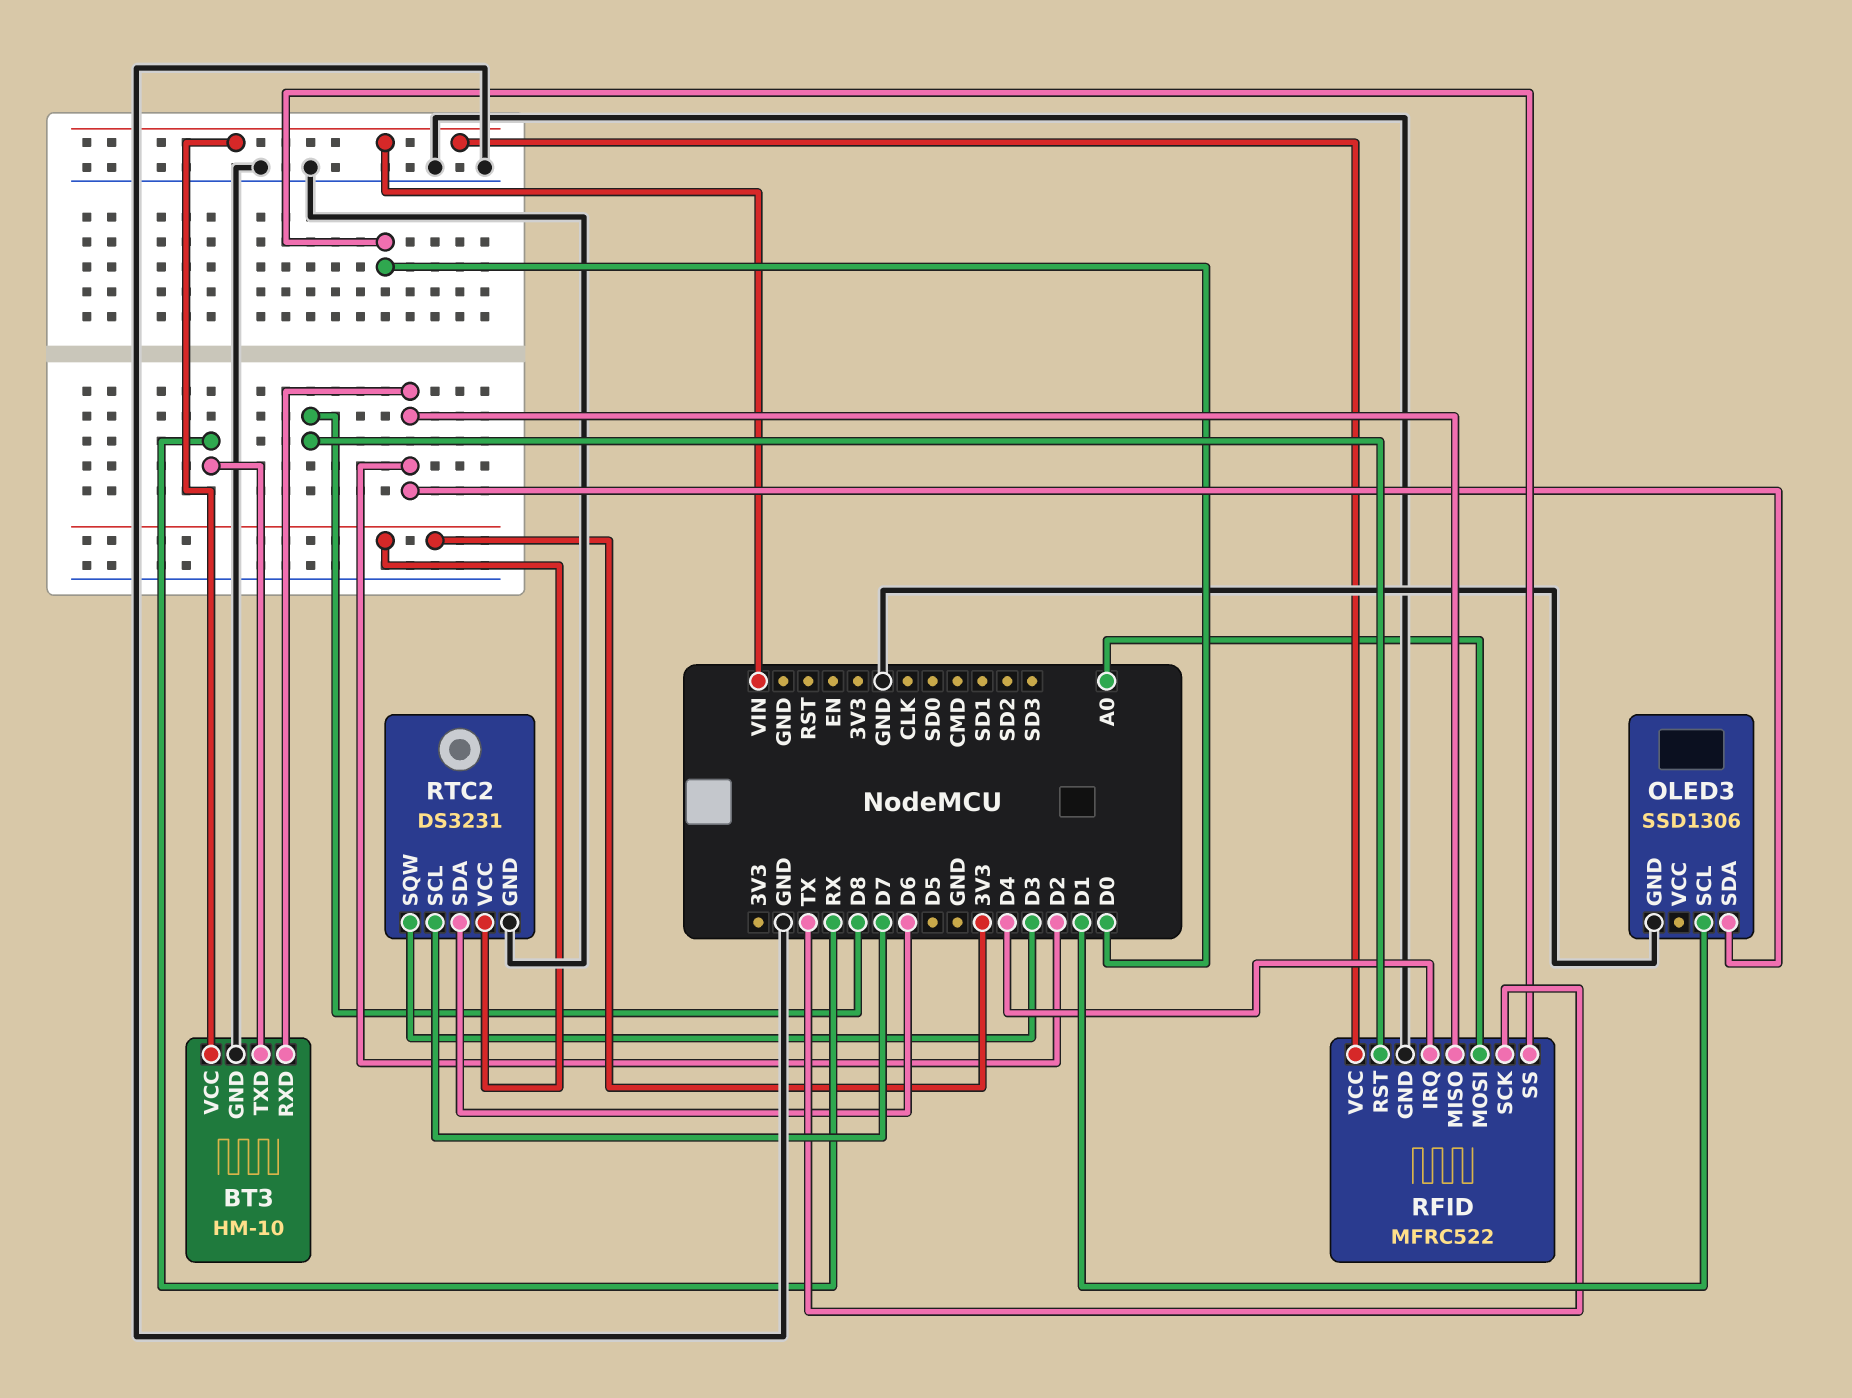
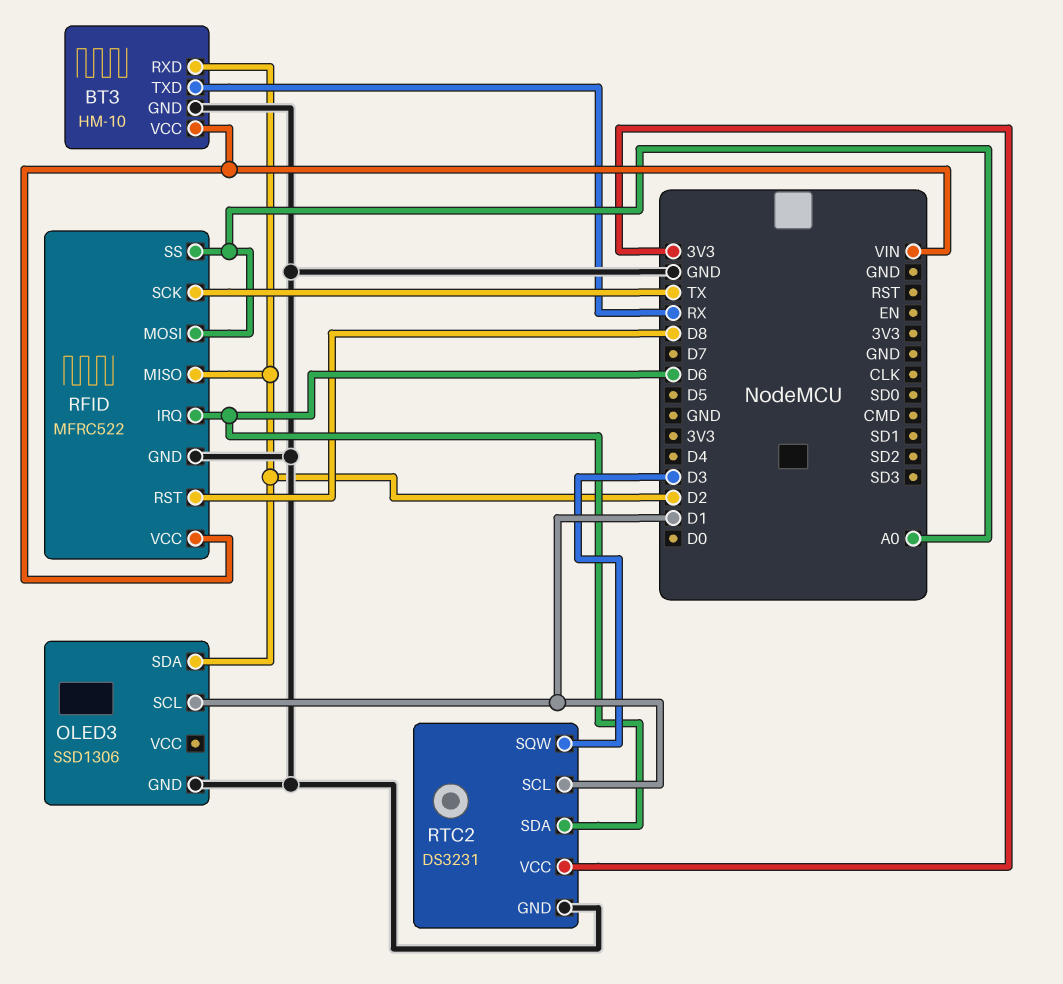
RFID pin IRQ: D4 -> D6
RFID pin SS: D0 -> A0
RTC2 pin SCL: D7 -> D1

